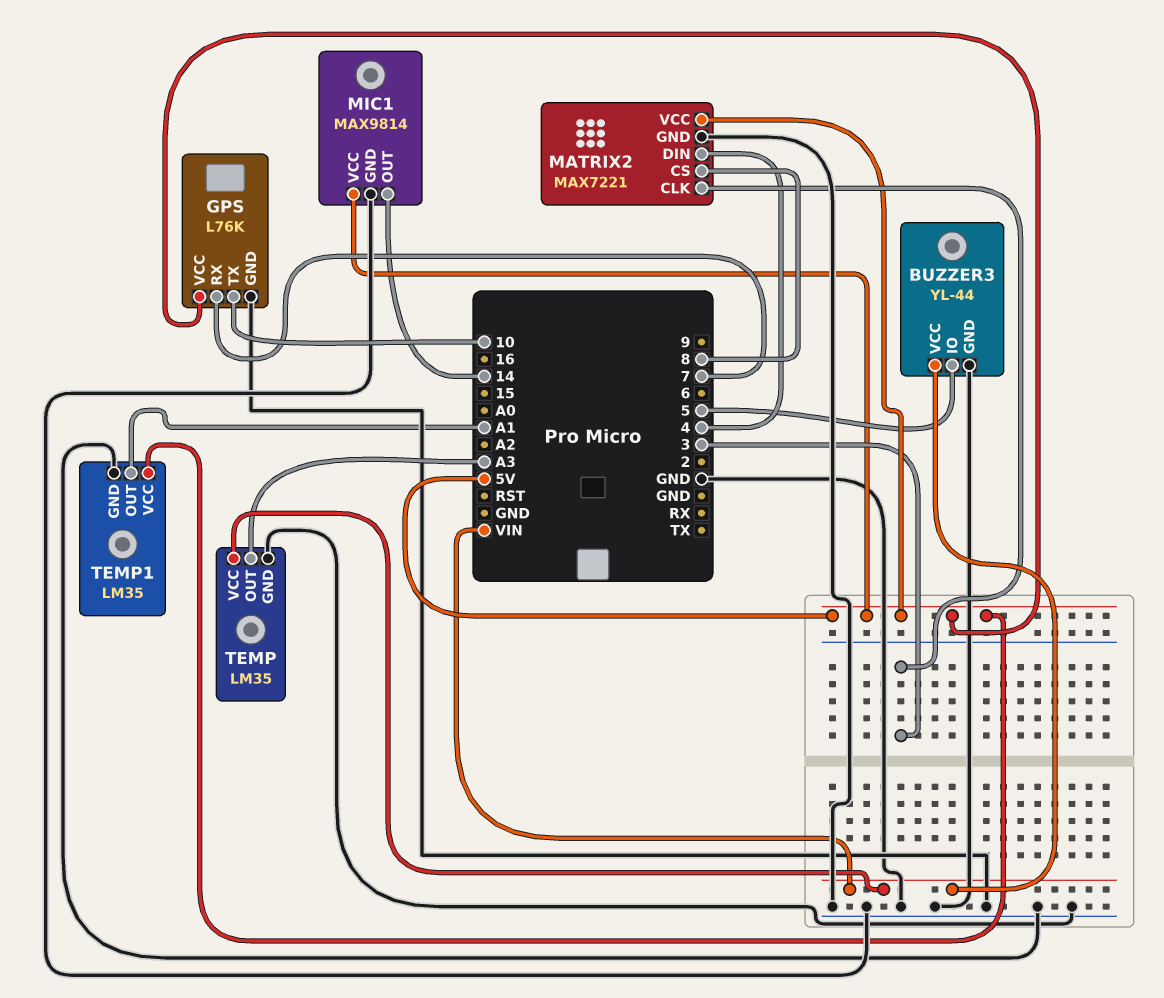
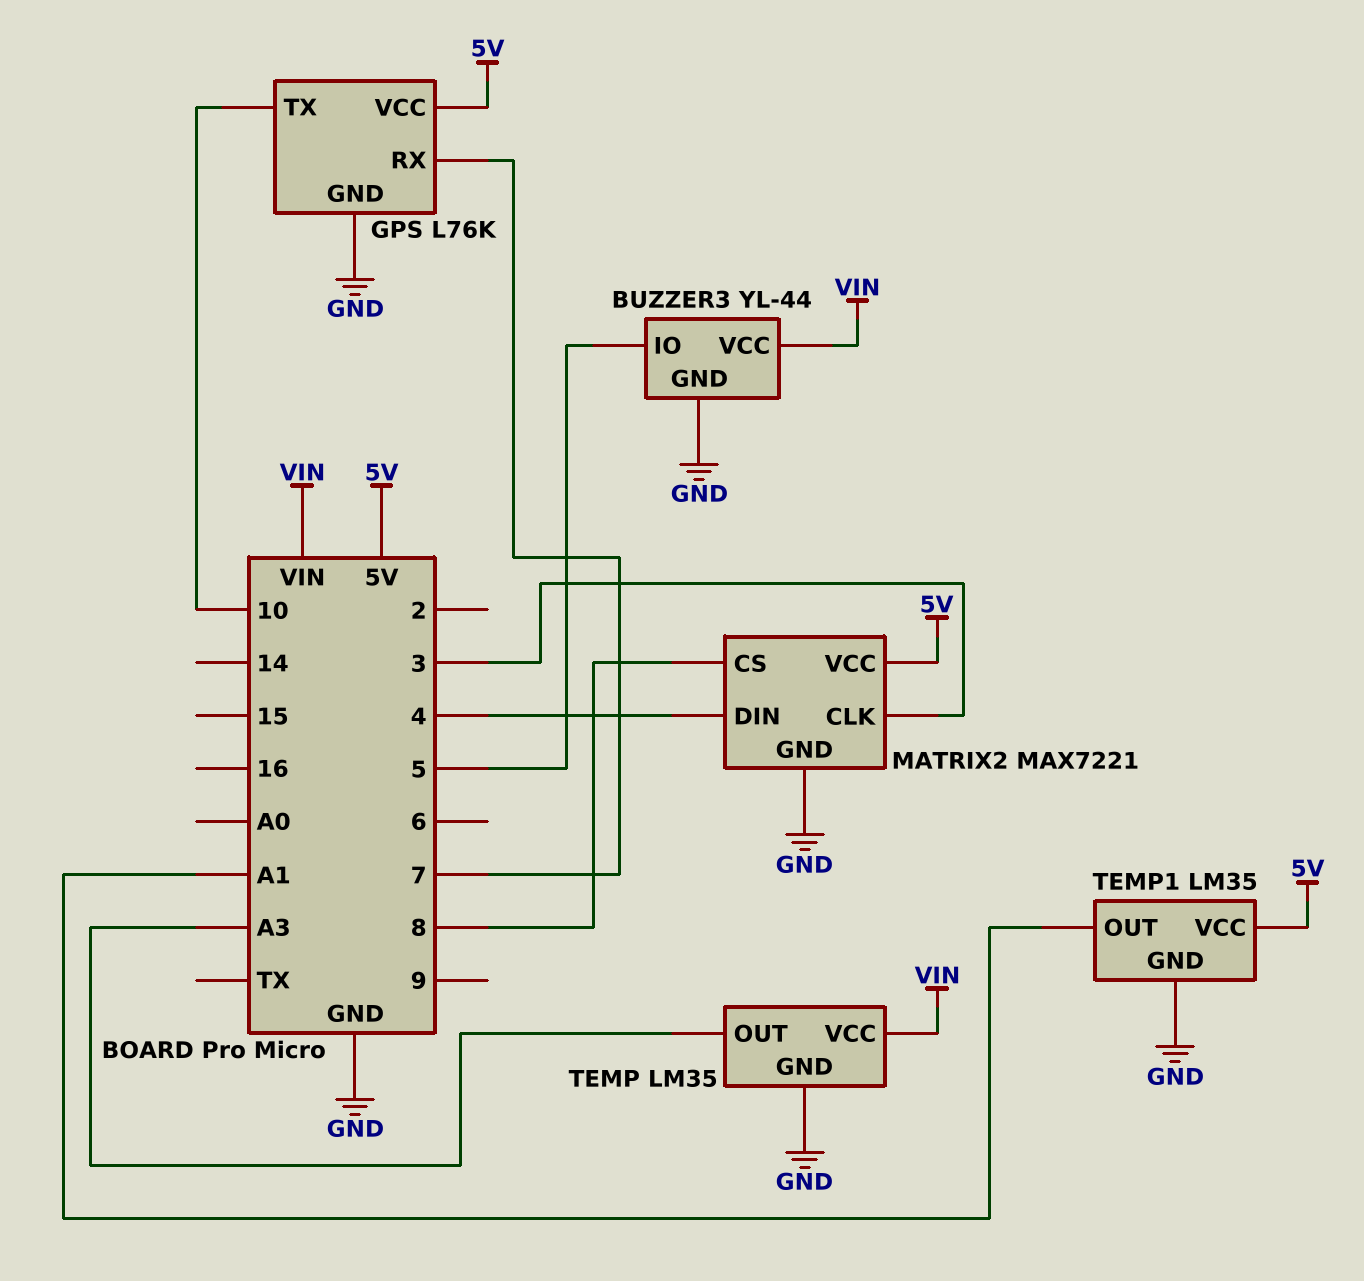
MIC1: MAX9814 -> none
MIC1 pin GND: GND -> none
MIC1 pin OUT: 14 -> none
MIC1 pin VCC: 5V -> none

